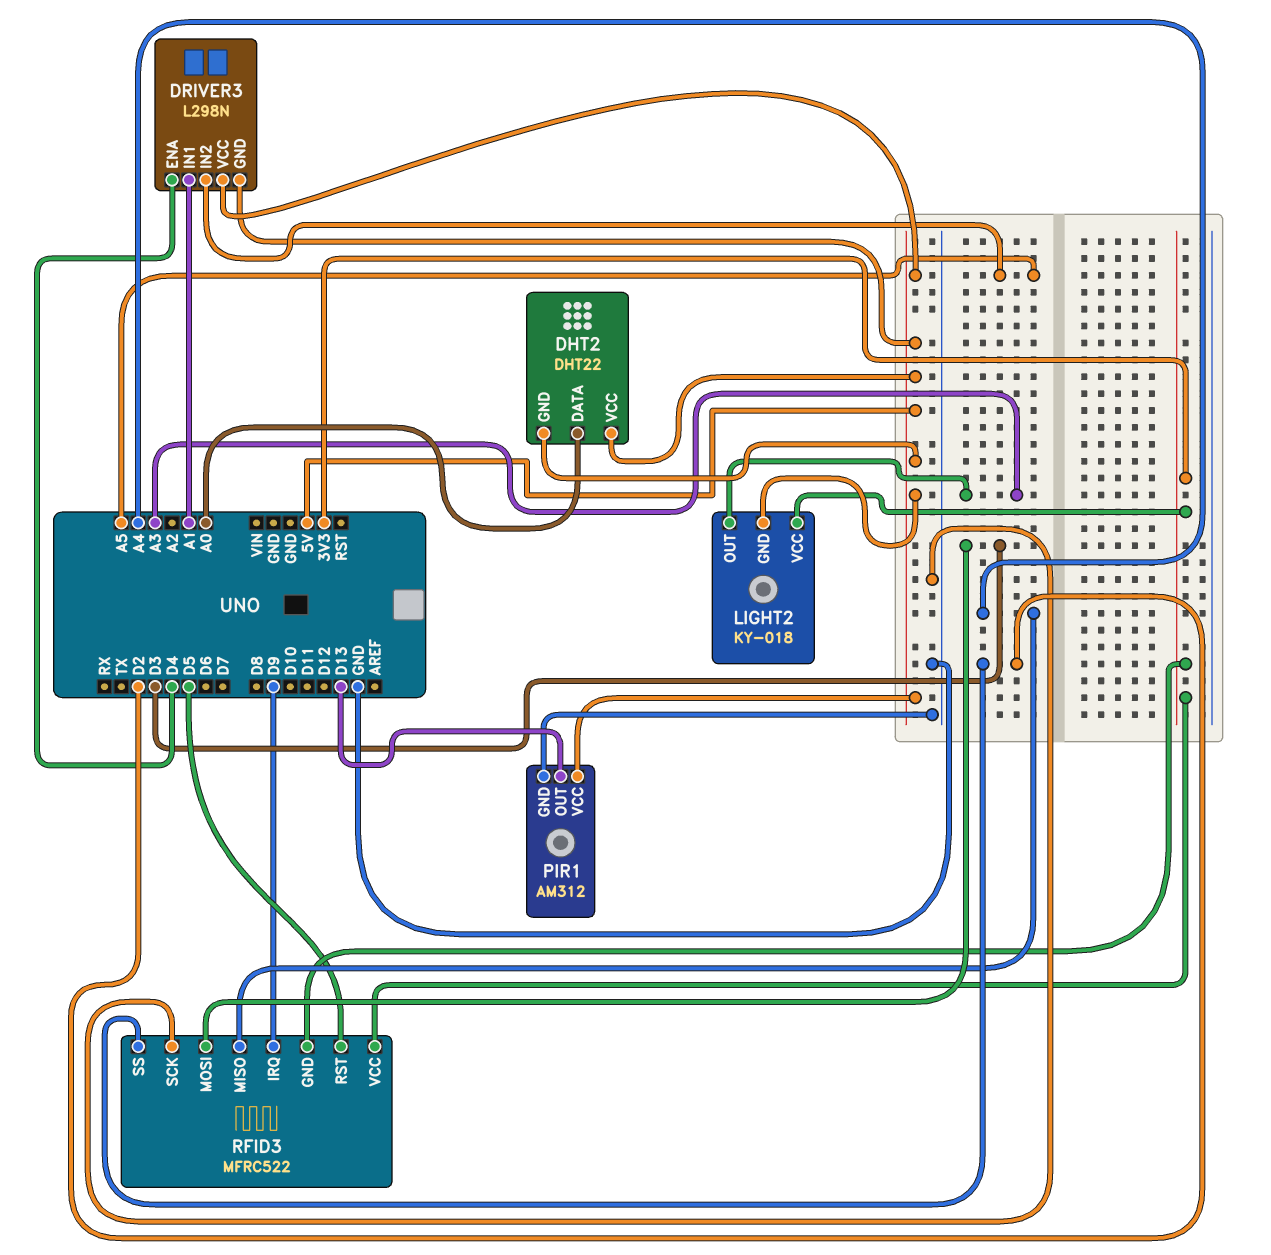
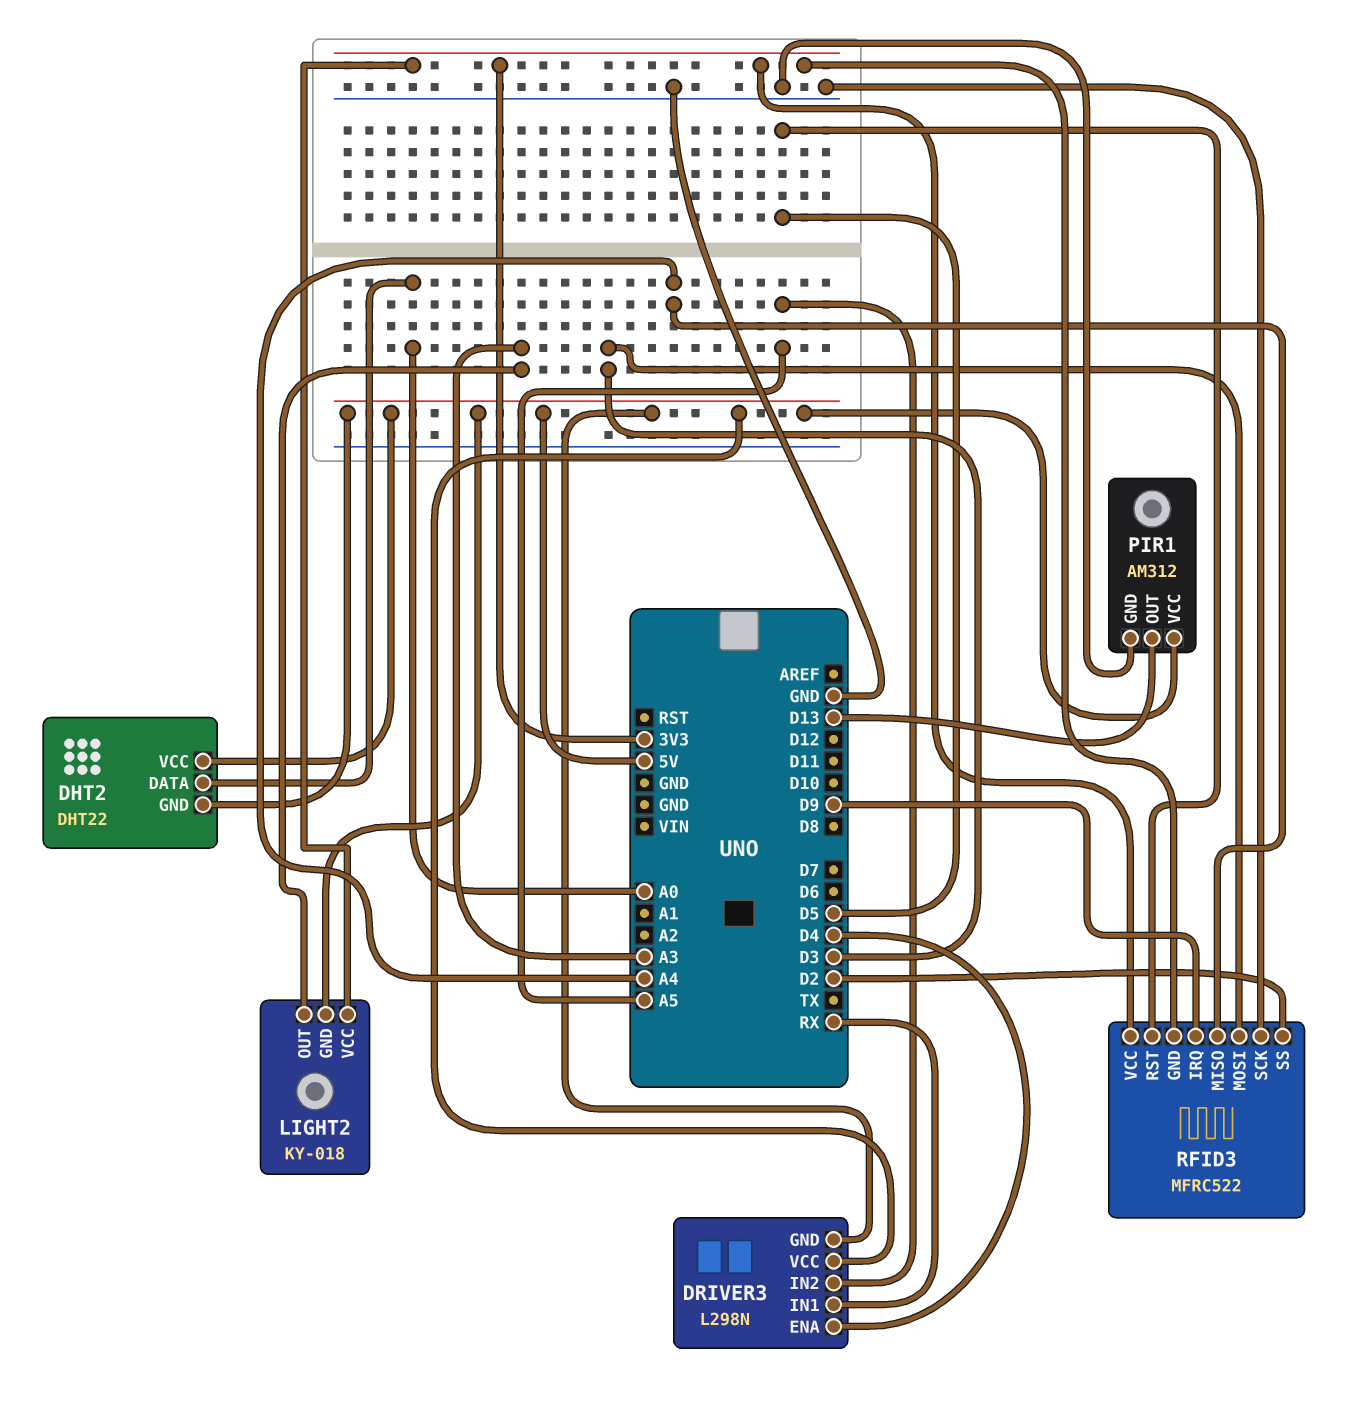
DRIVER3 pin IN1: A1 -> RX

